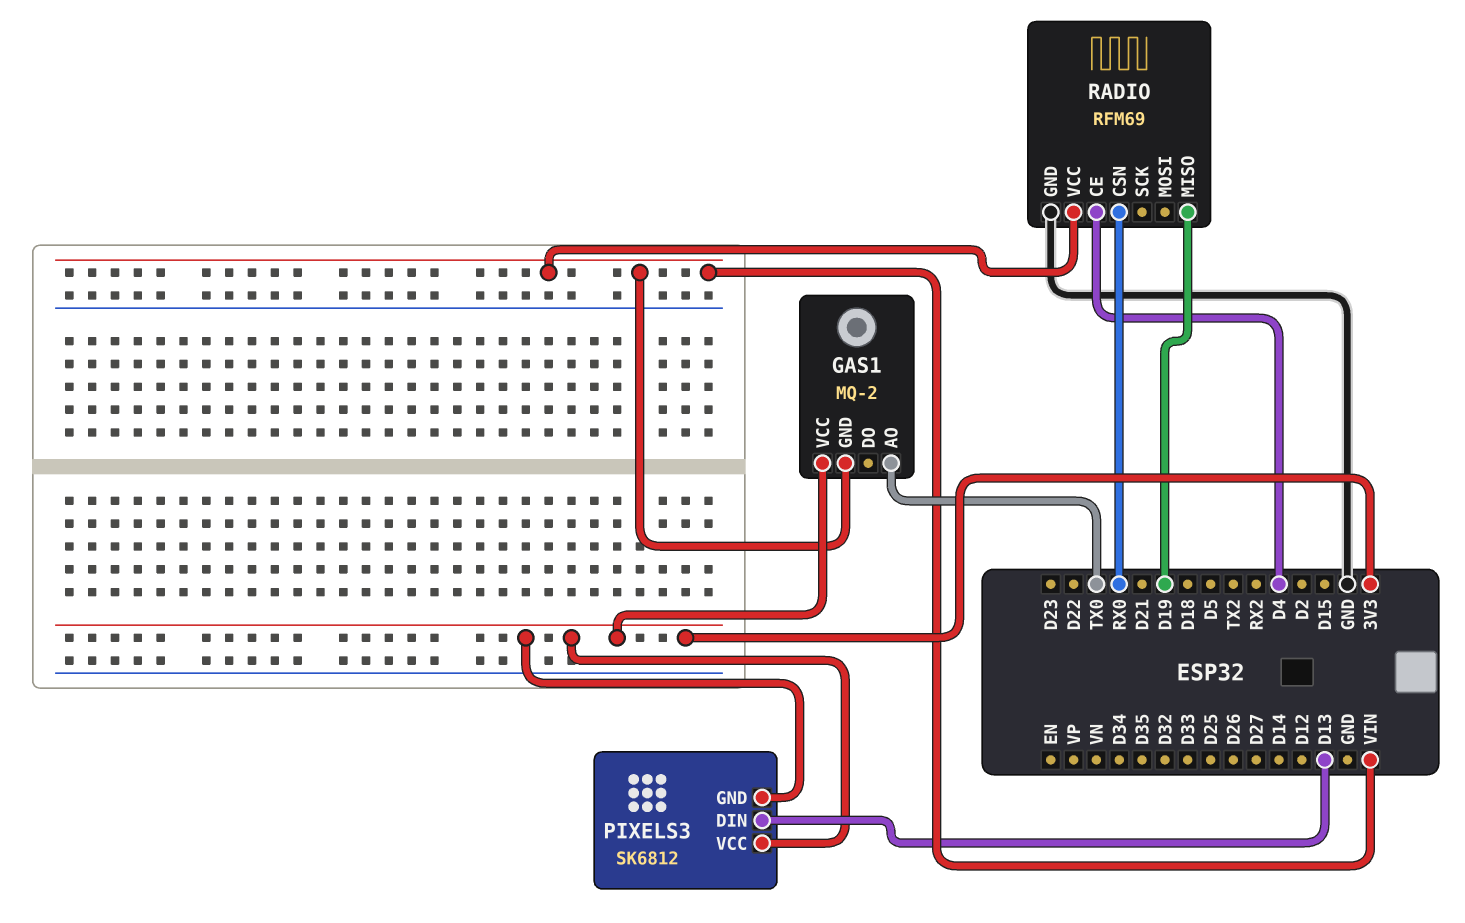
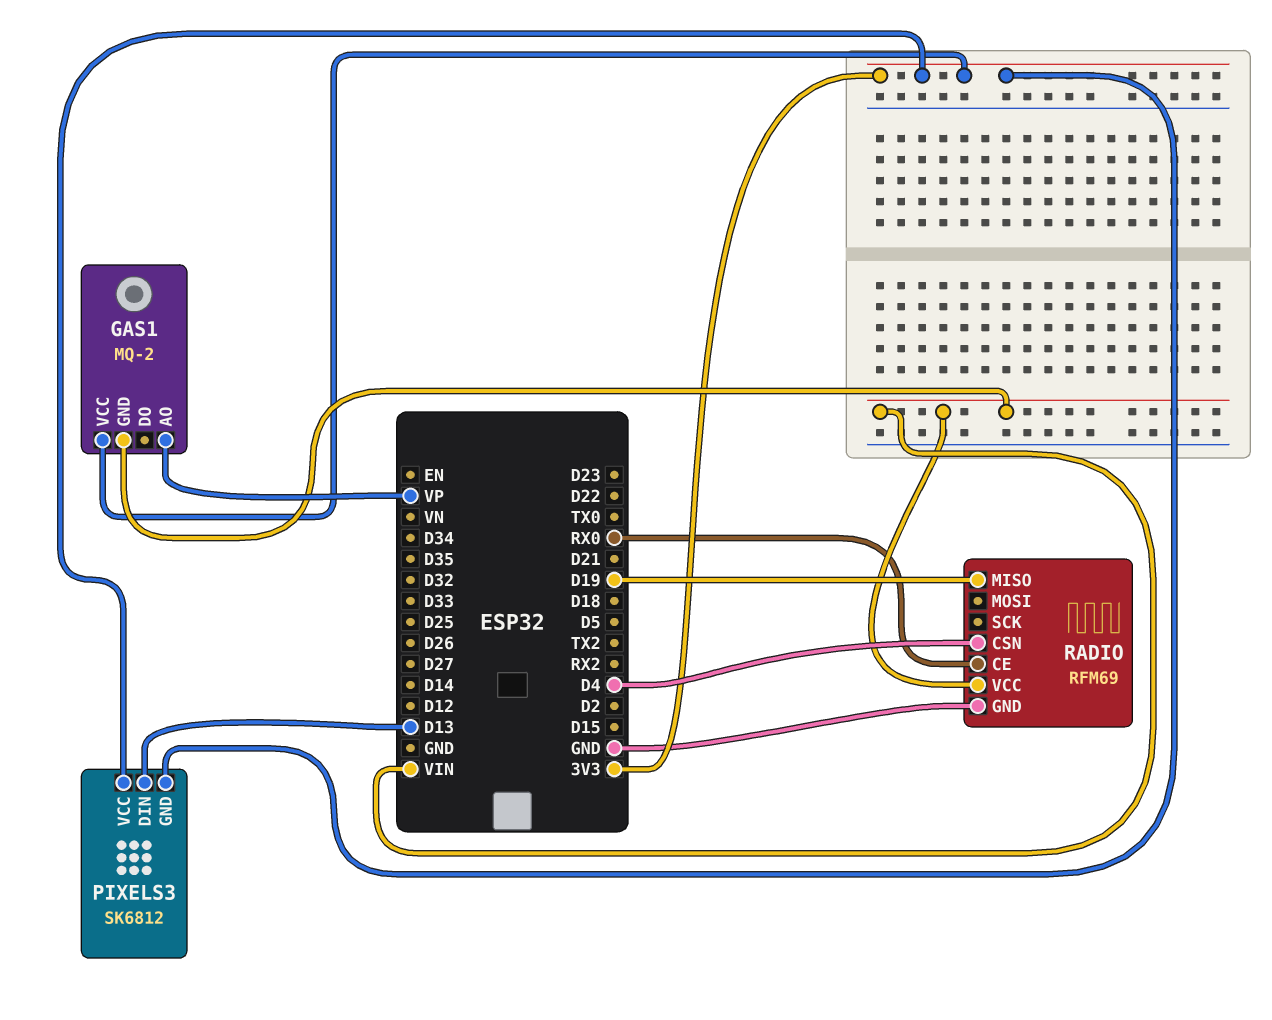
GAS1 pin AO: TX0 -> VP
RADIO pin CE: D4 -> RX0
RADIO pin CSN: RX0 -> D4

